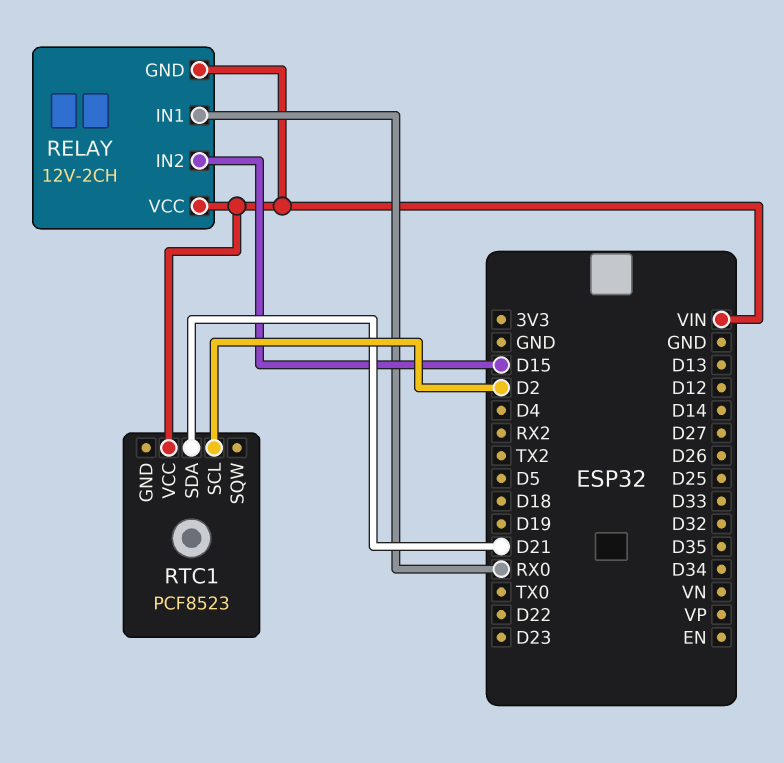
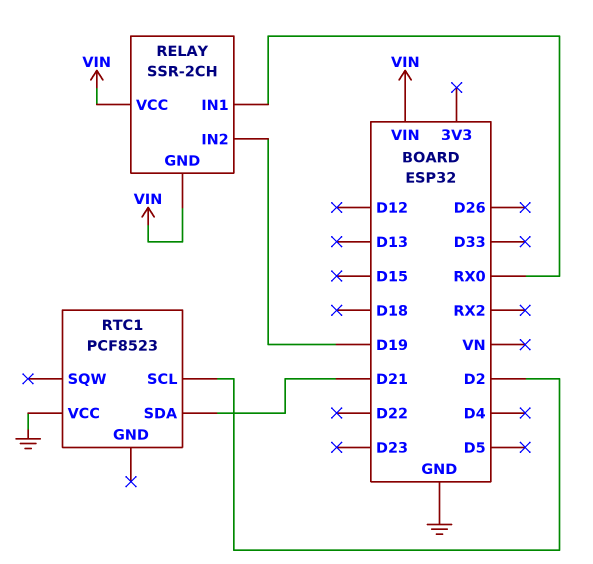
RELAY: 12V-2CH -> SSR-2CH
RELAY pin IN2: D15 -> D19
RTC1 pin VCC: VIN -> GND

